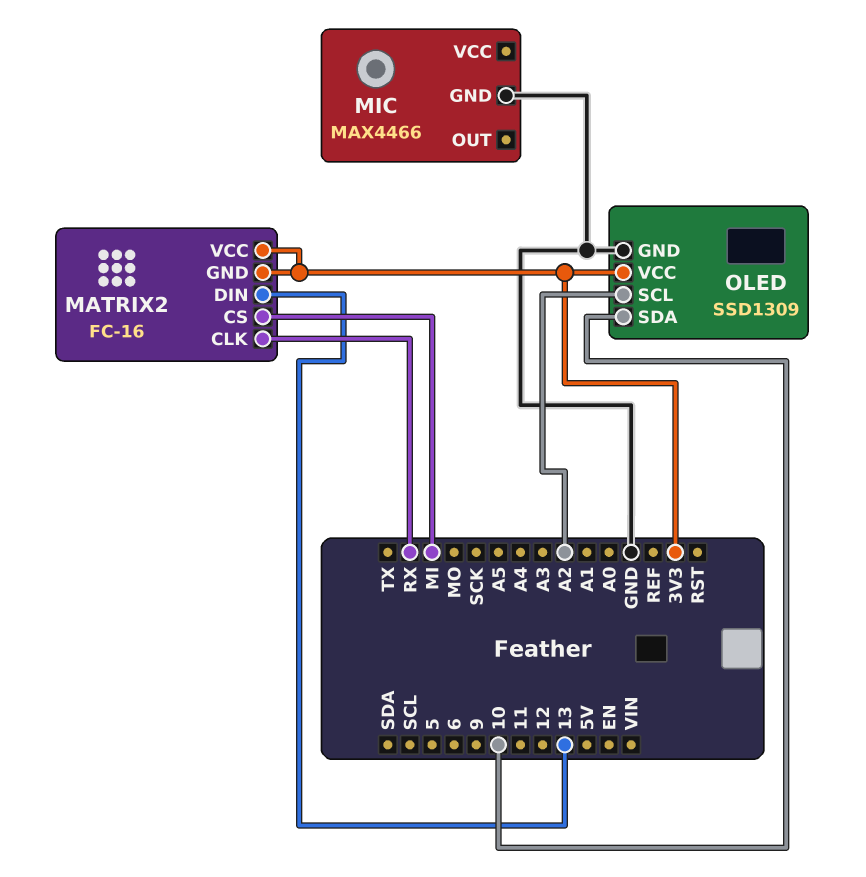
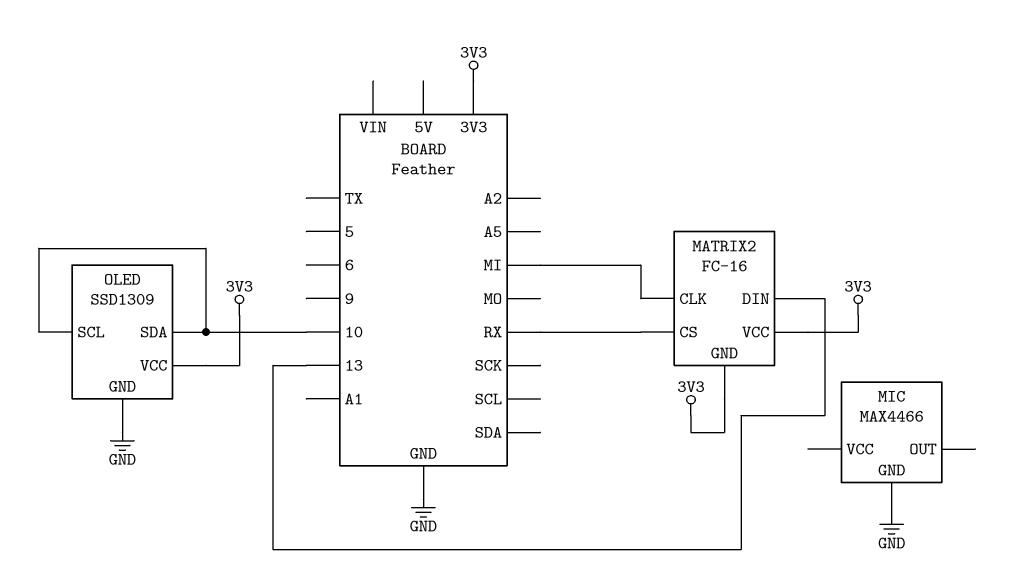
MATRIX2 pin CLK: RX -> MI
MATRIX2 pin CS: MI -> RX
OLED pin SCL: A2 -> 10

